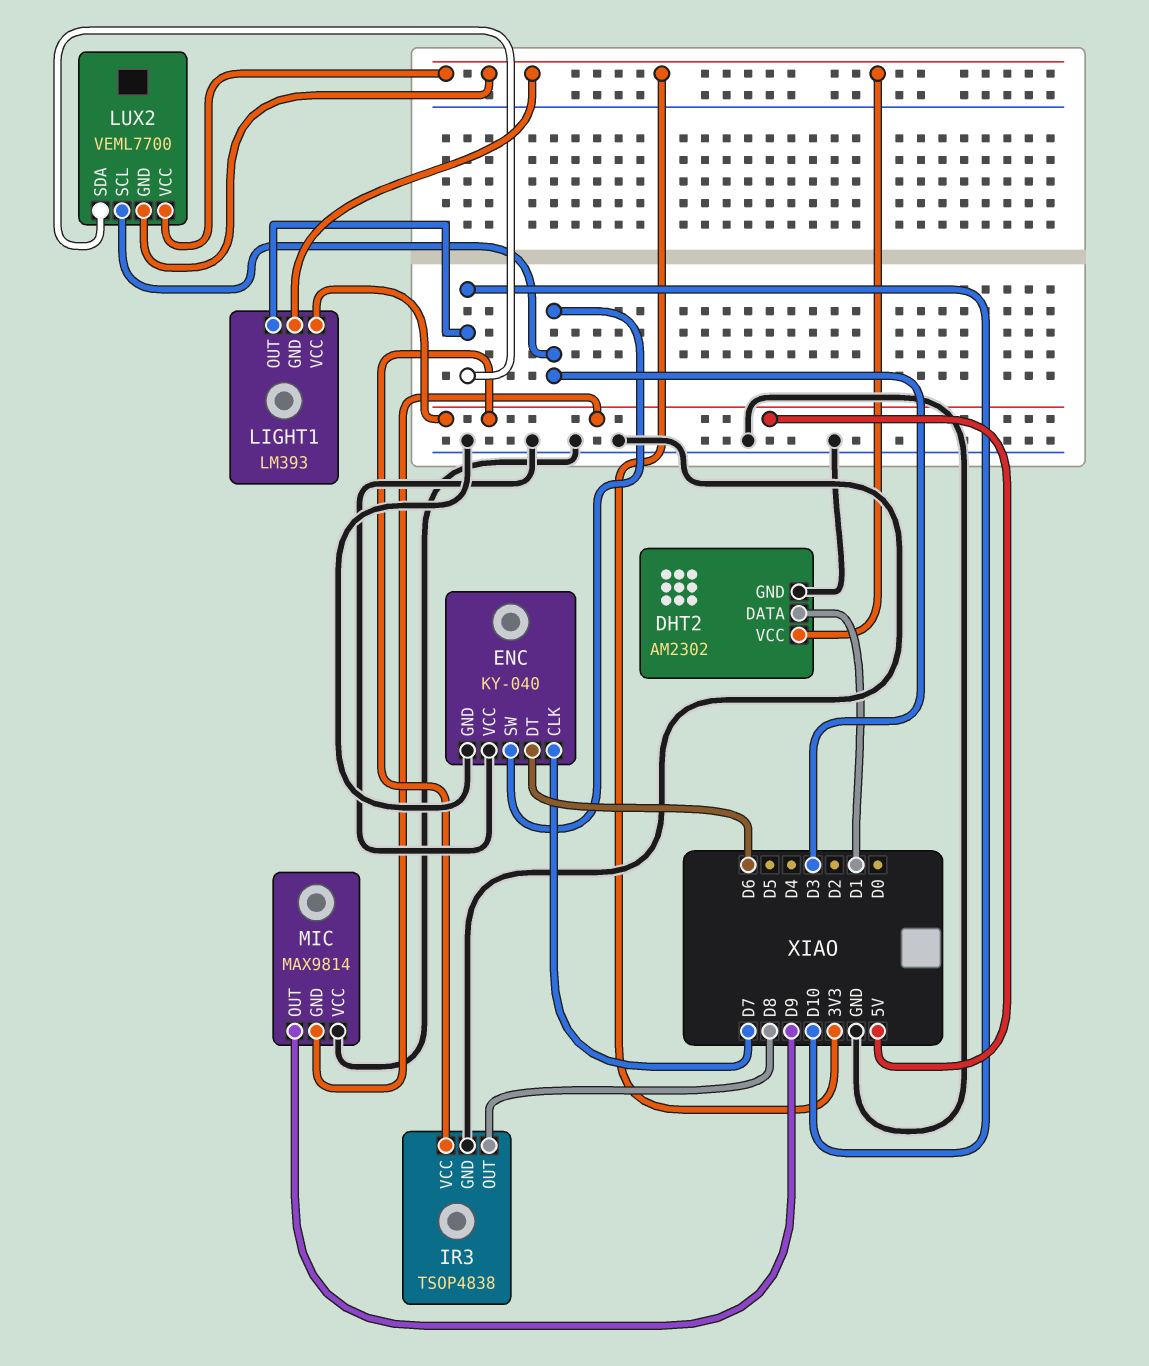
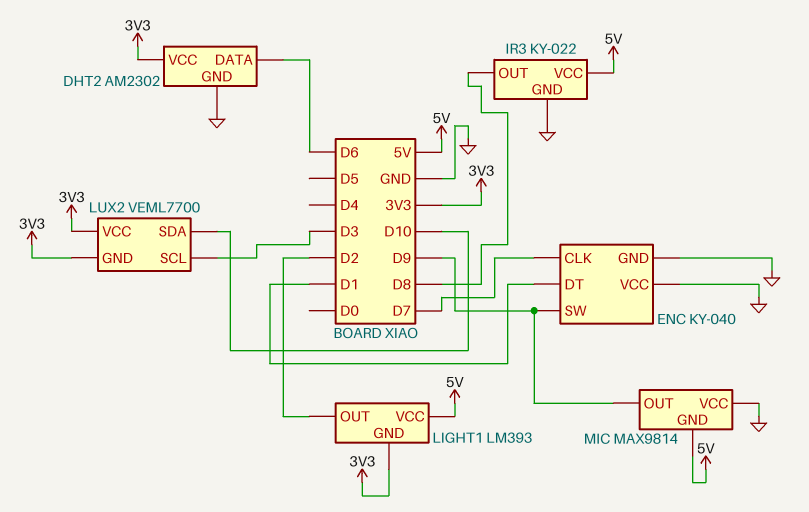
DHT2 pin DATA: D1 -> D6
ENC pin DT: D6 -> D1
ENC pin SW: D3 -> D9
IR3: TSOP4838 -> KY-022
LIGHT1 pin OUT: D10 -> D2

